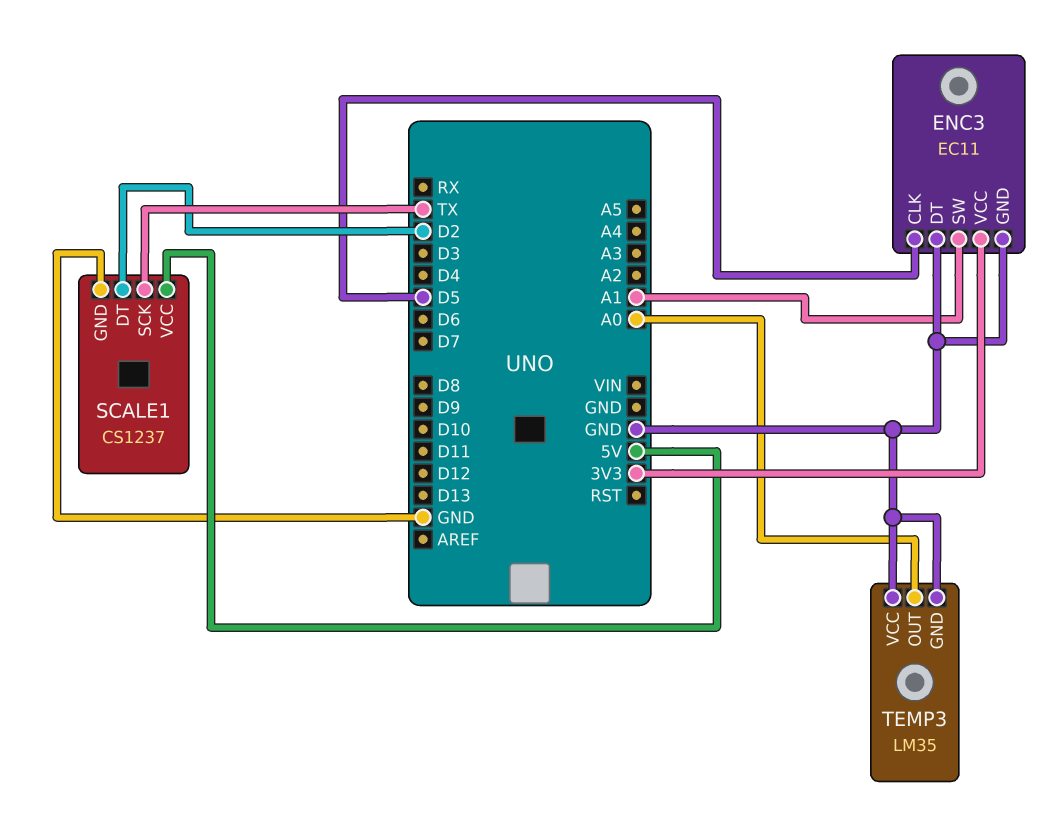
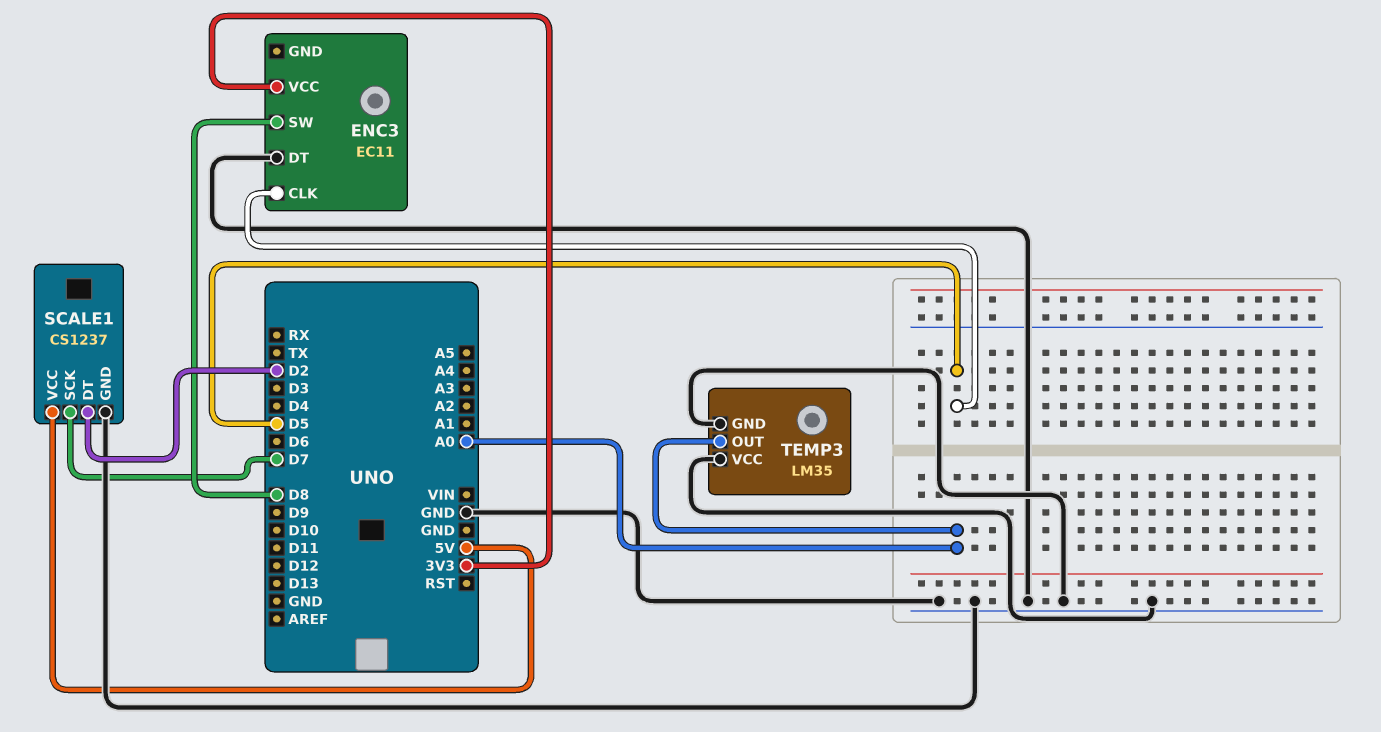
ENC3 pin GND: GND -> none
ENC3 pin SW: A1 -> D8
SCALE1 pin SCK: TX -> D7

